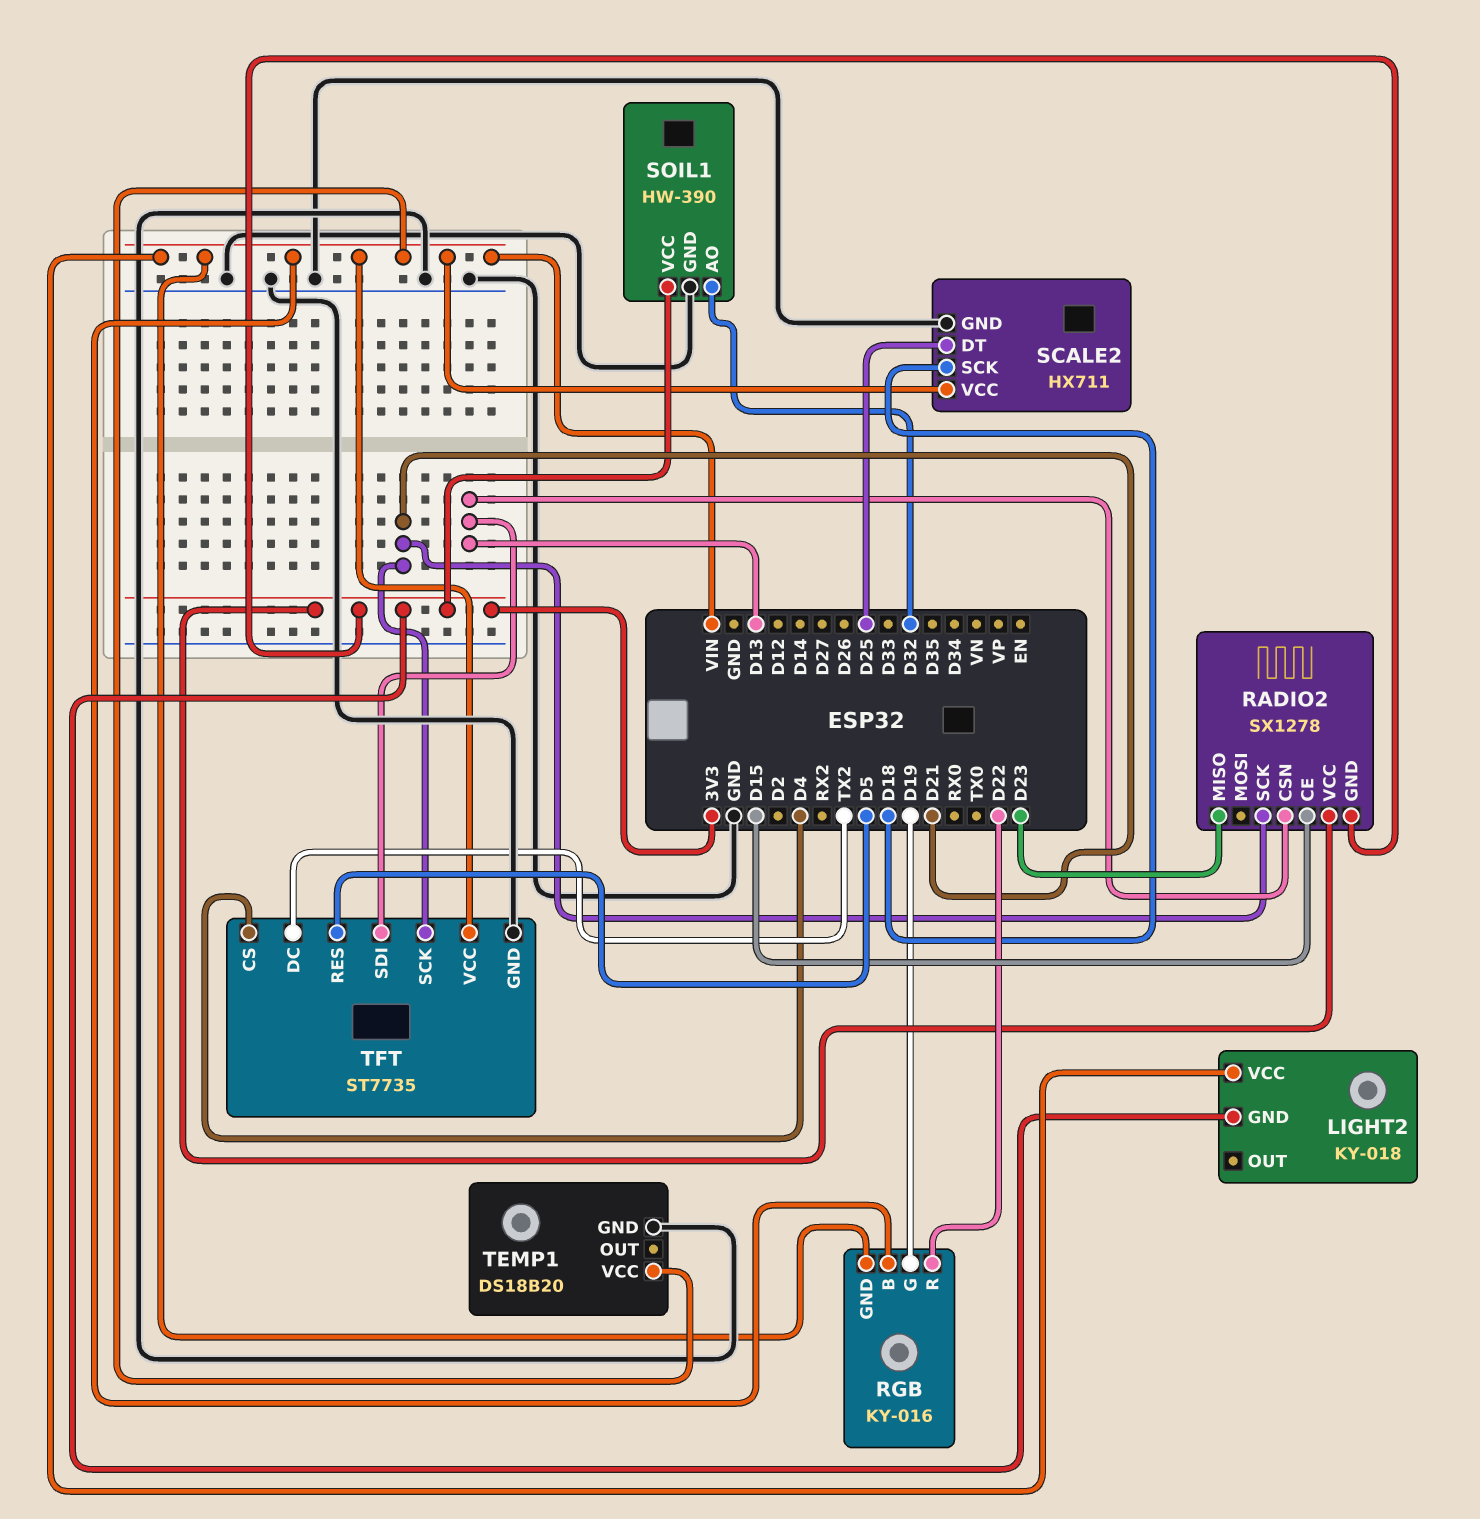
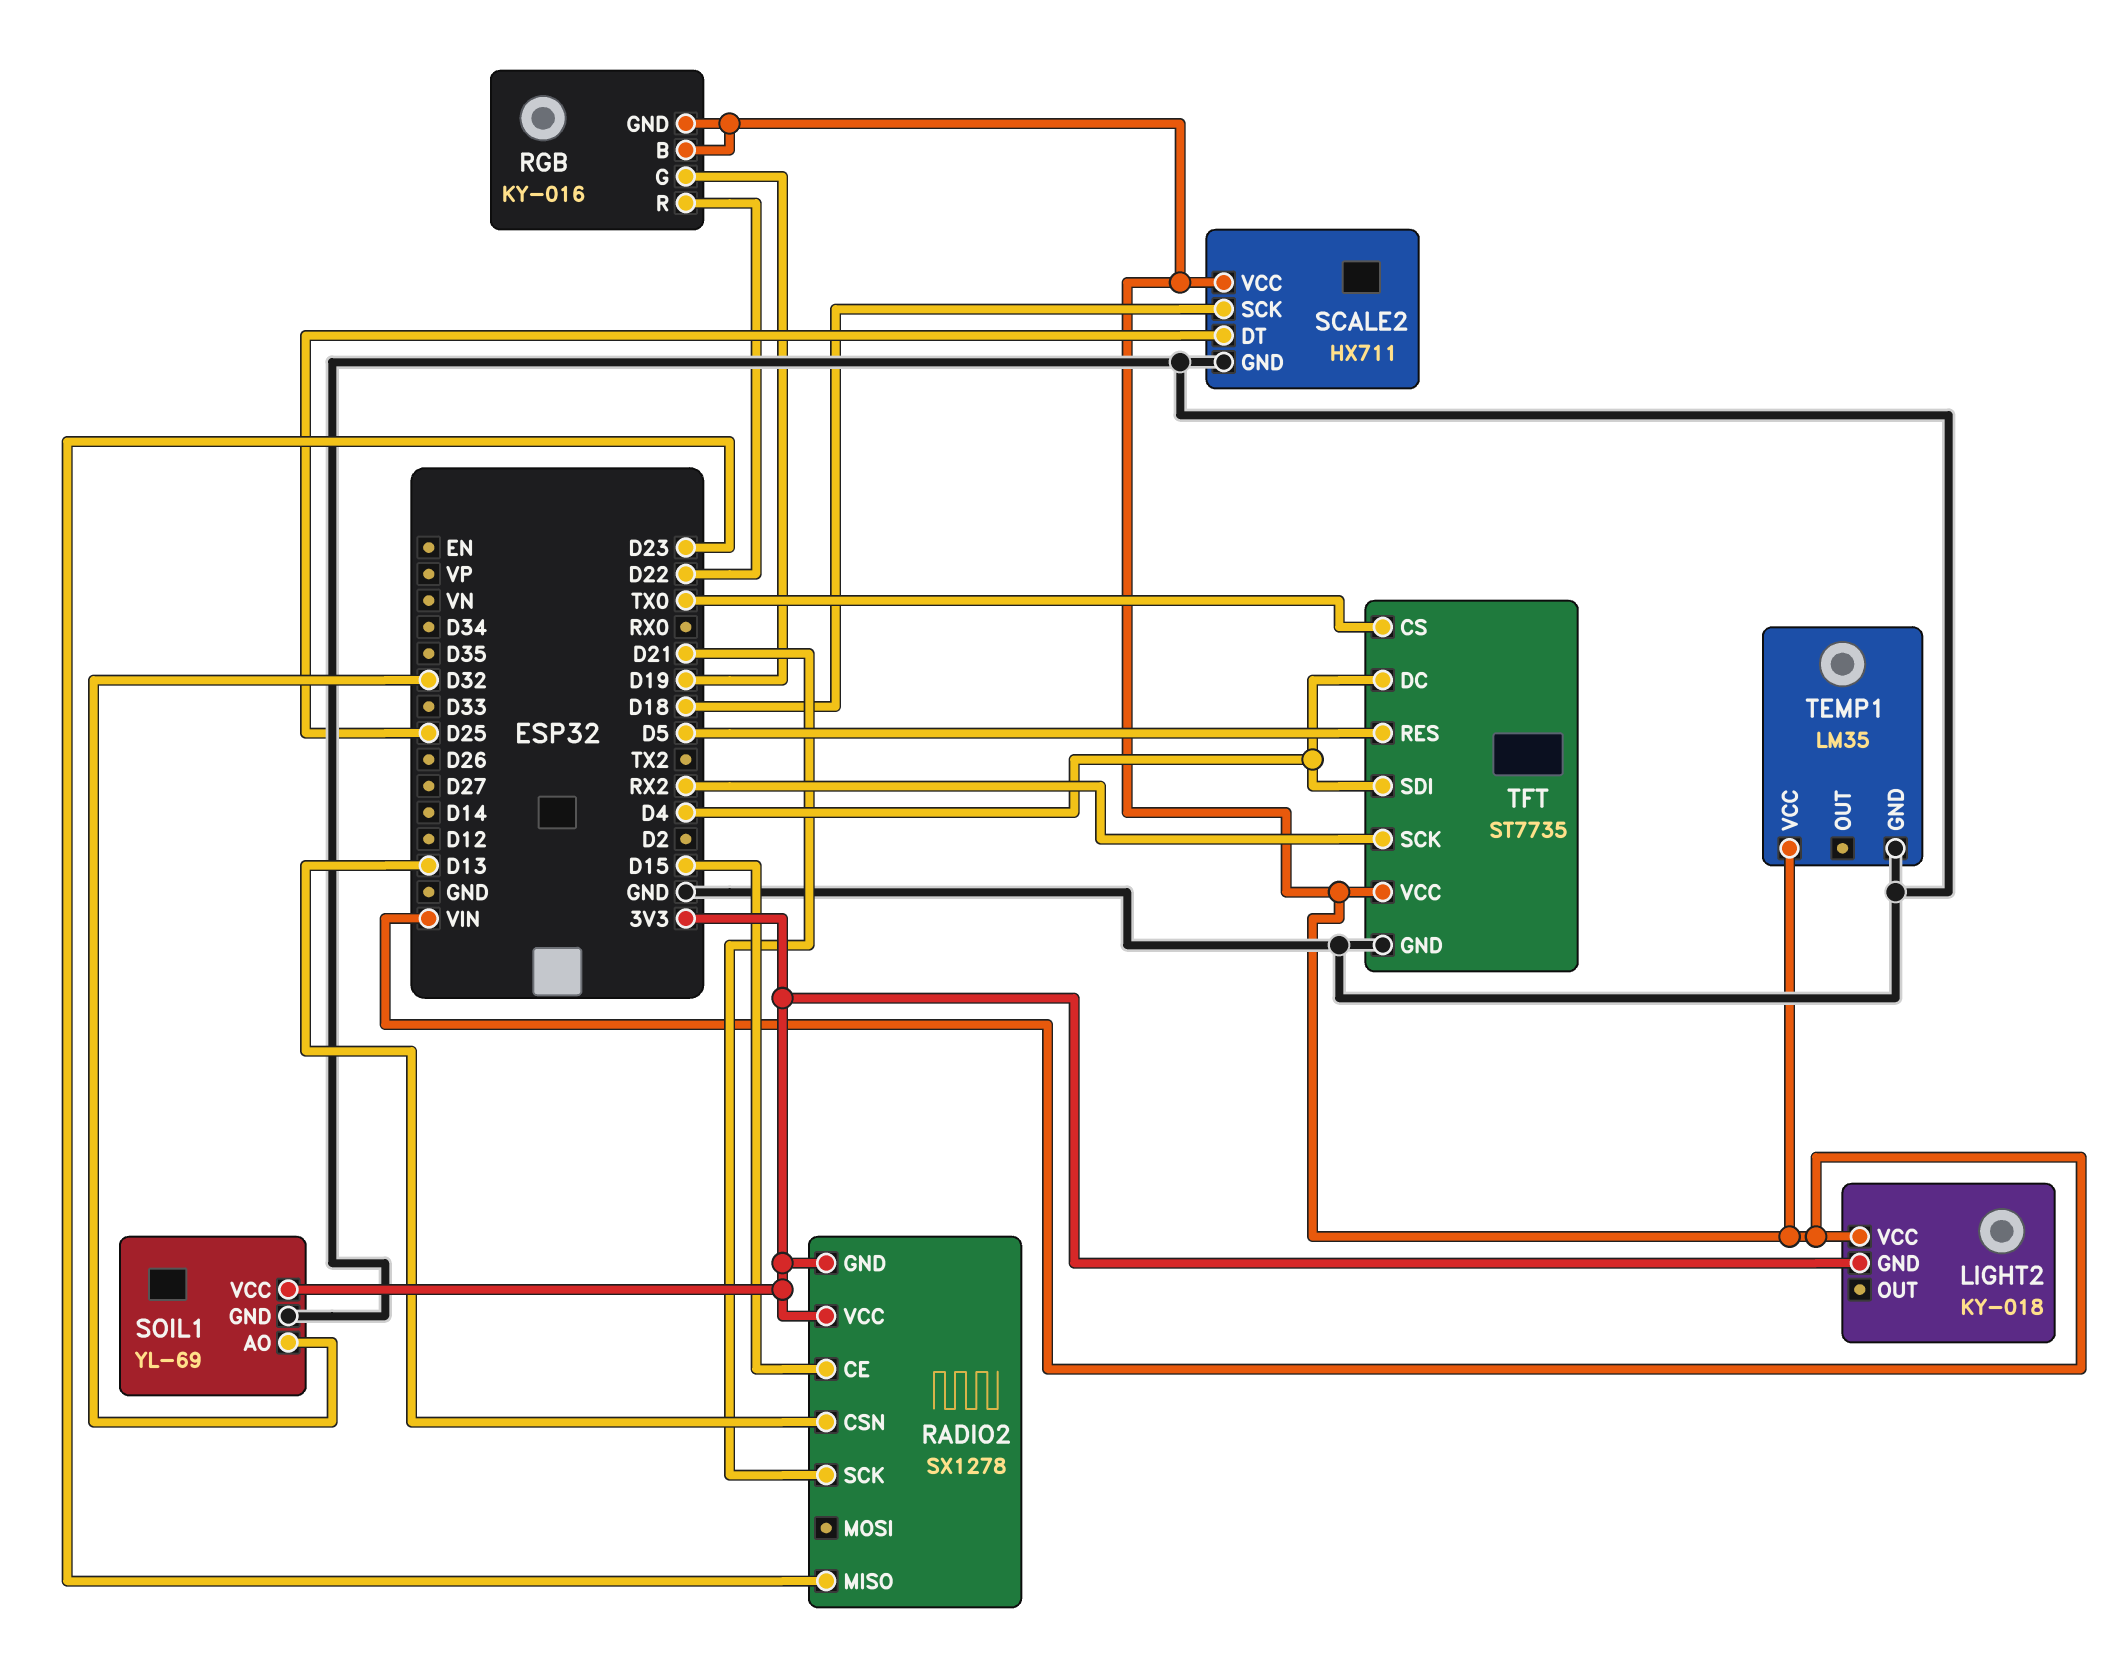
SOIL1: HW-390 -> YL-69
TEMP1: DS18B20 -> LM35
TFT pin CS: D4 -> TX0
TFT pin DC: TX2 -> D4
TFT pin SCK: D21 -> RX2
TFT pin SDI: D13 -> D4

